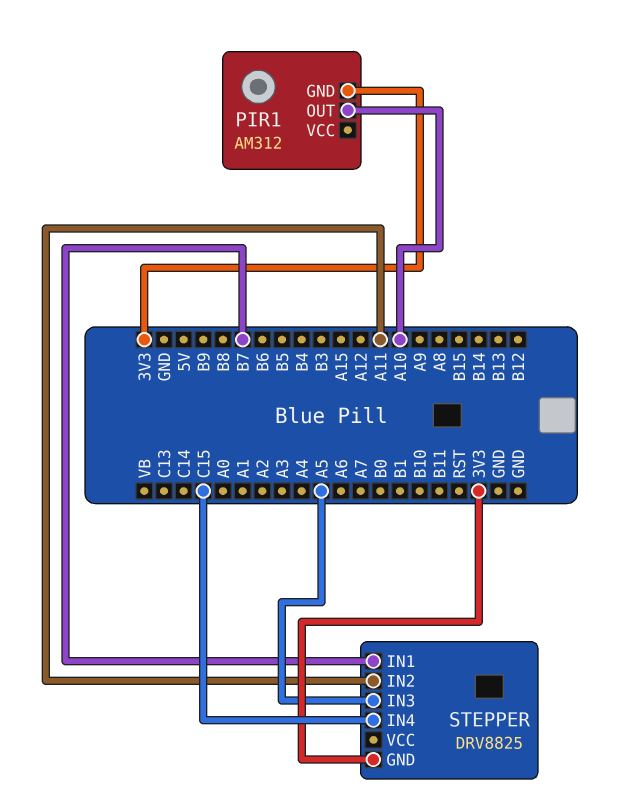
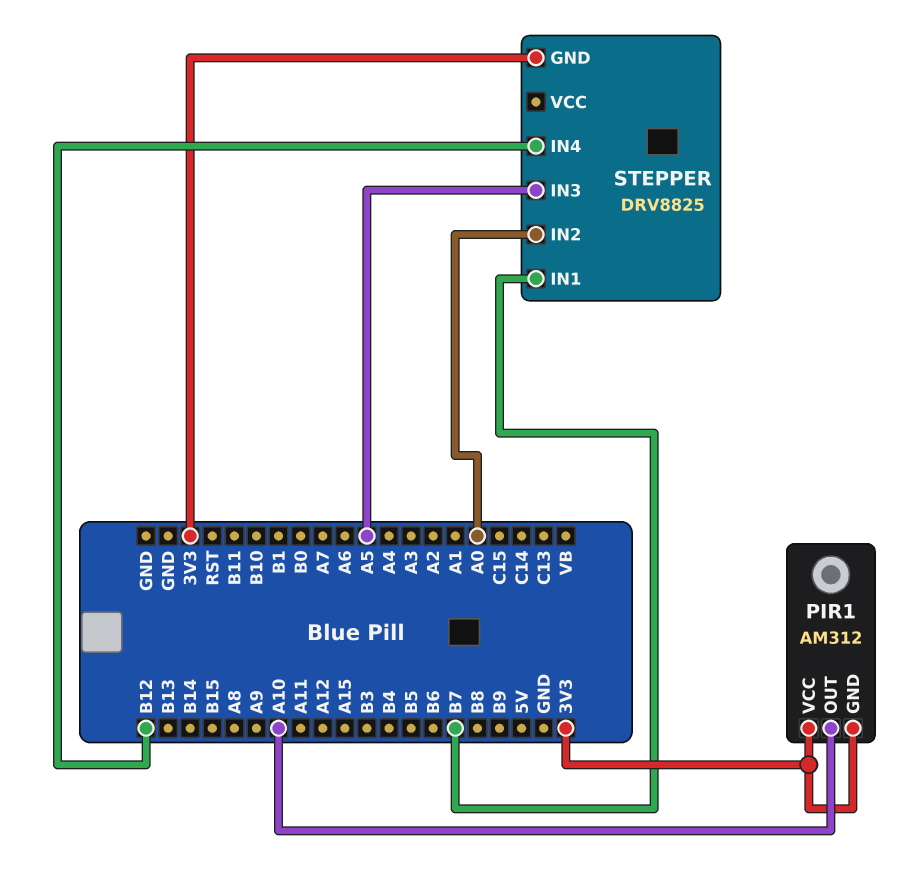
PIR1 pin VCC: none -> 3V3
STEPPER pin IN2: A11 -> A0
STEPPER pin IN4: C15 -> B12

